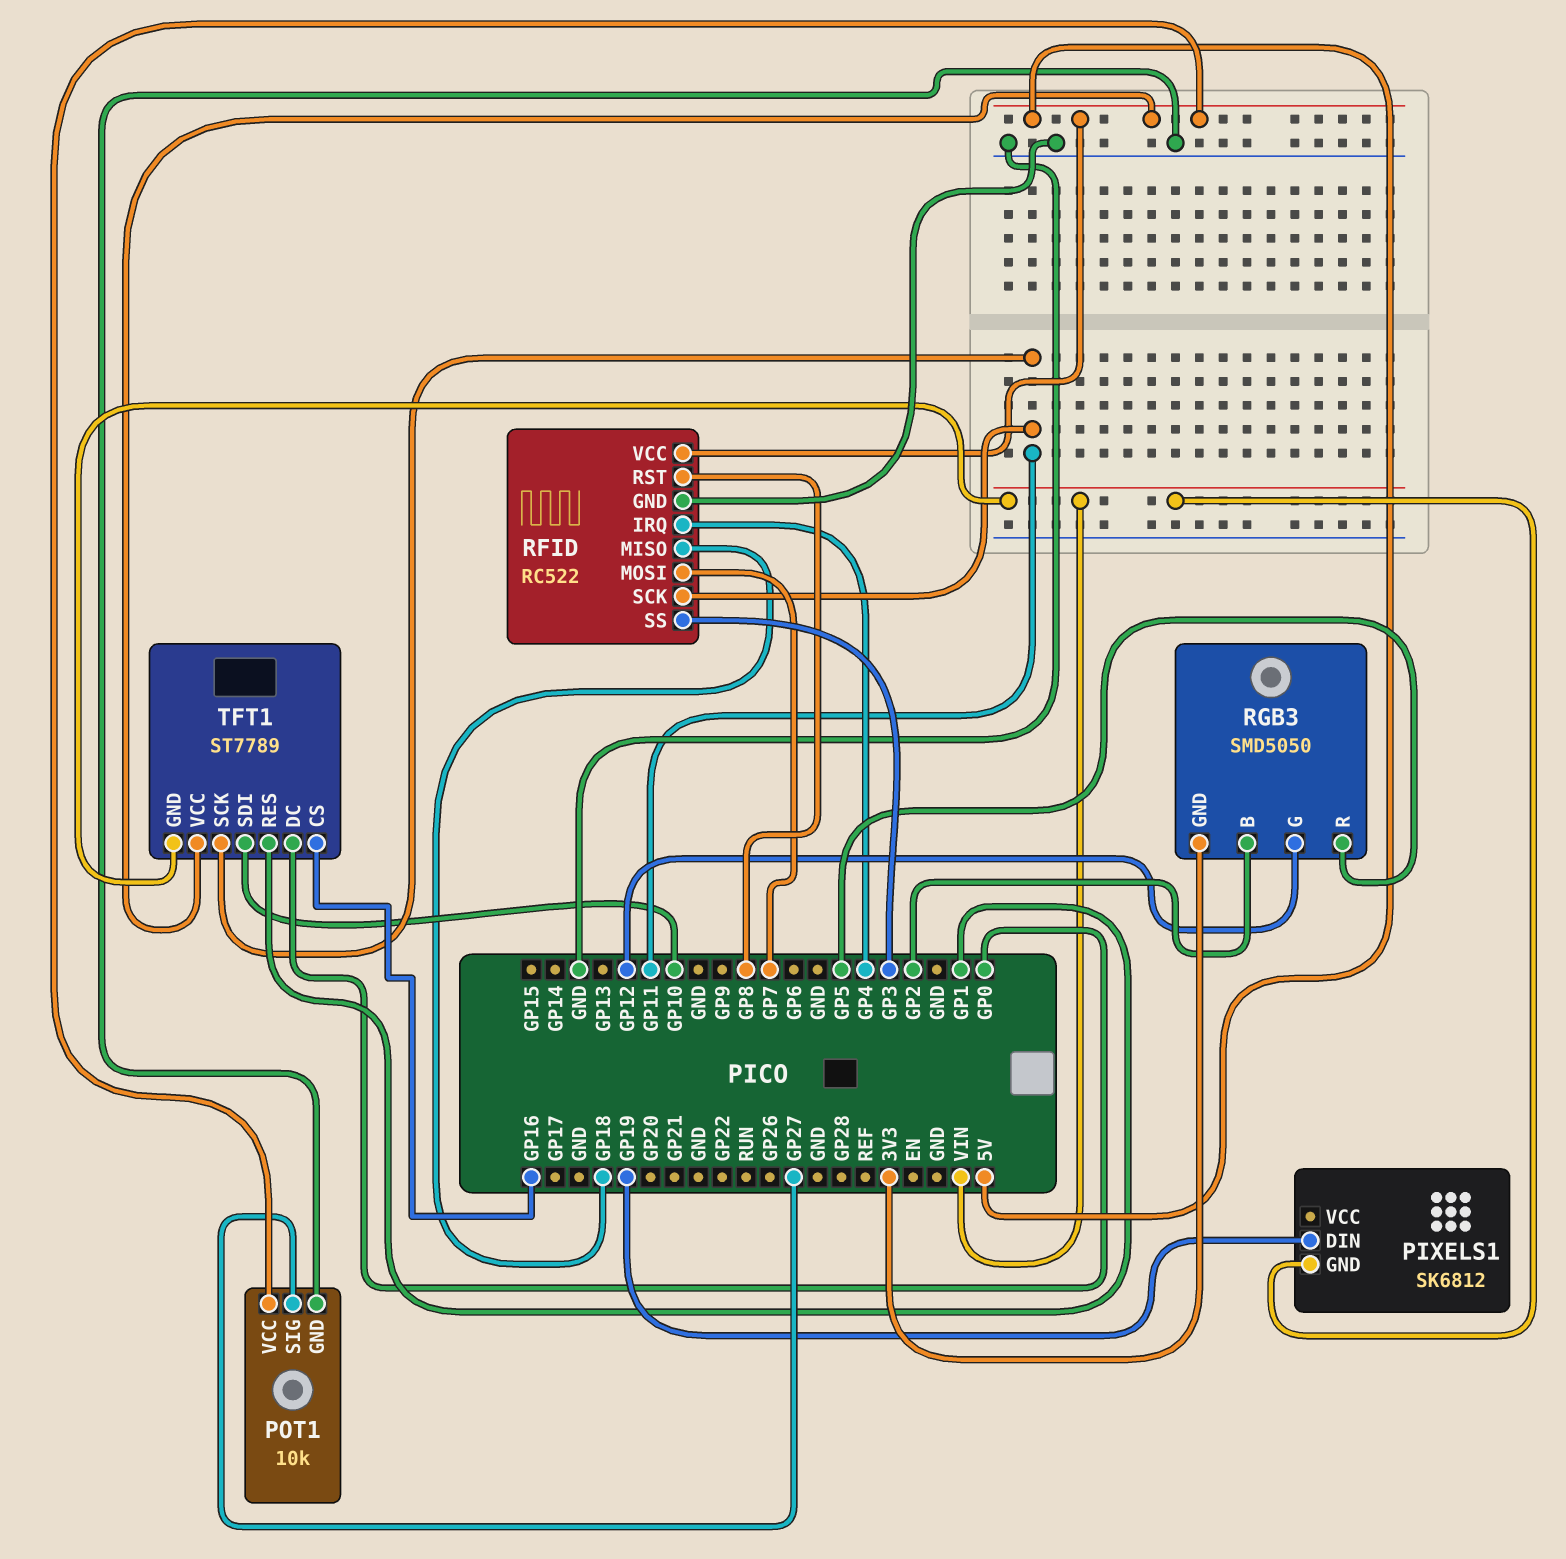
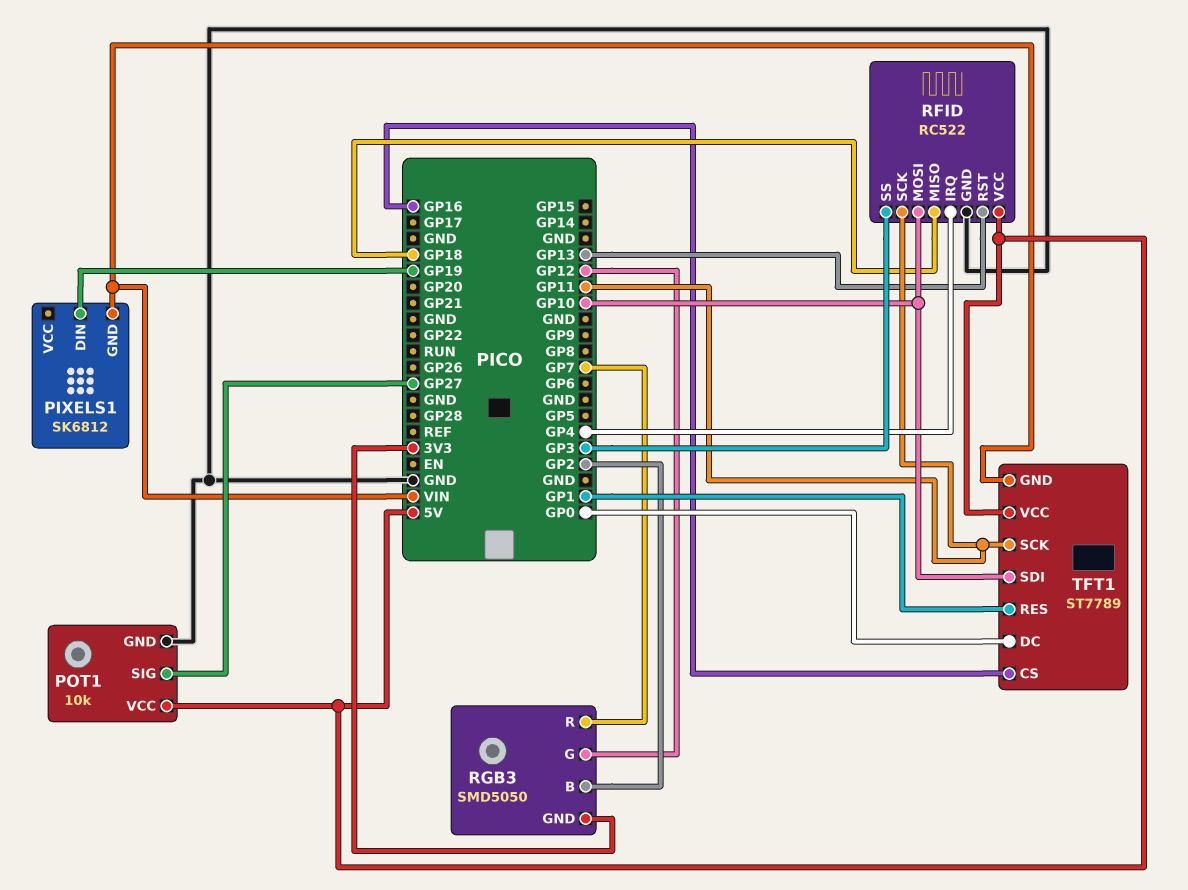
RFID pin MOSI: GP7 -> GP10
RFID pin RST: GP8 -> GP13
RGB3 pin R: GP5 -> GP7

